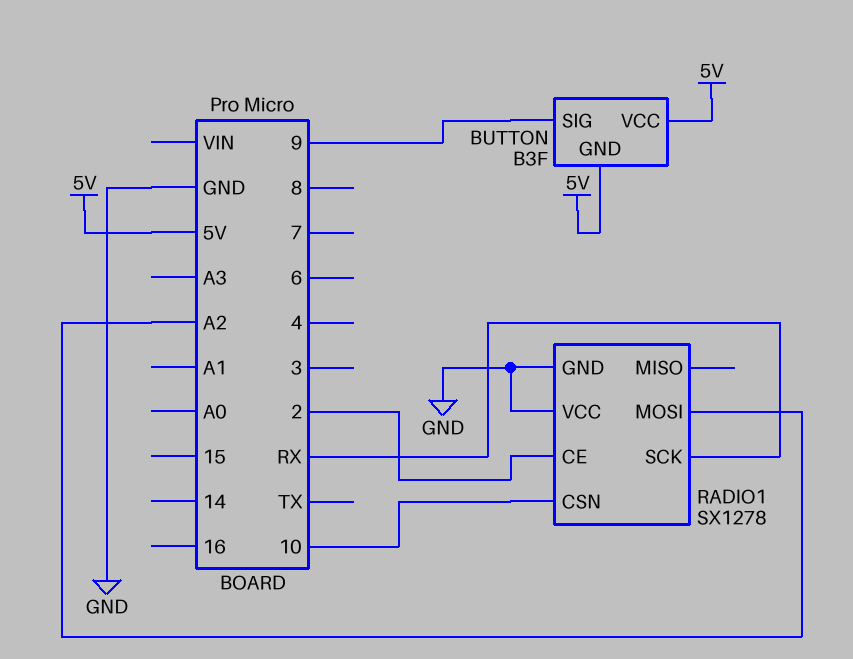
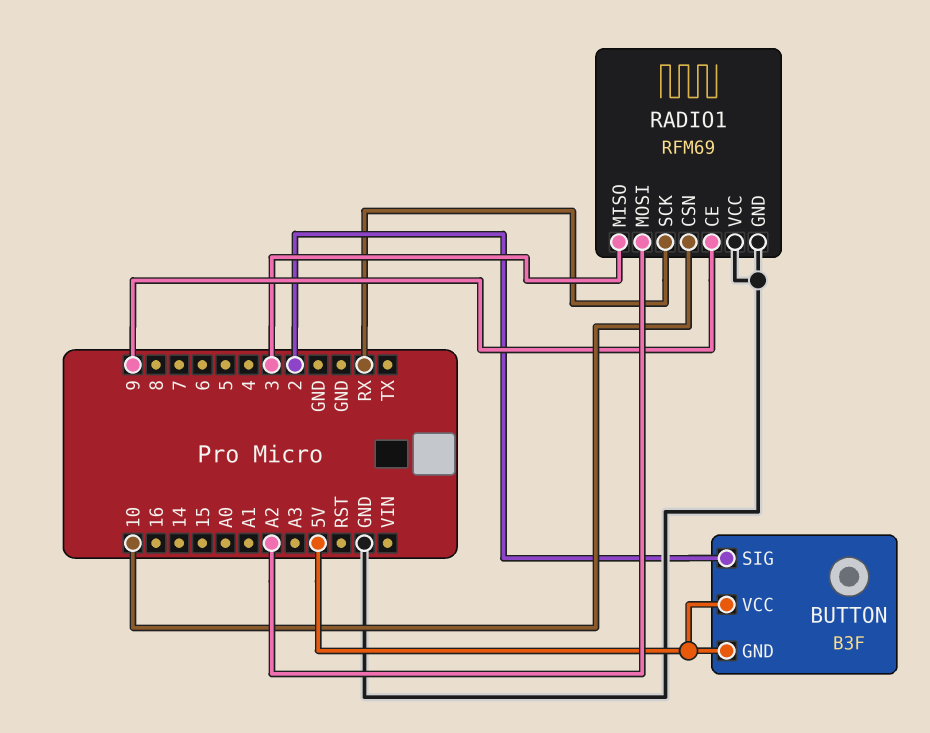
BUTTON pin SIG: 9 -> 2
RADIO1: SX1278 -> RFM69
RADIO1 pin CE: 2 -> 9
RADIO1 pin MISO: none -> 3

